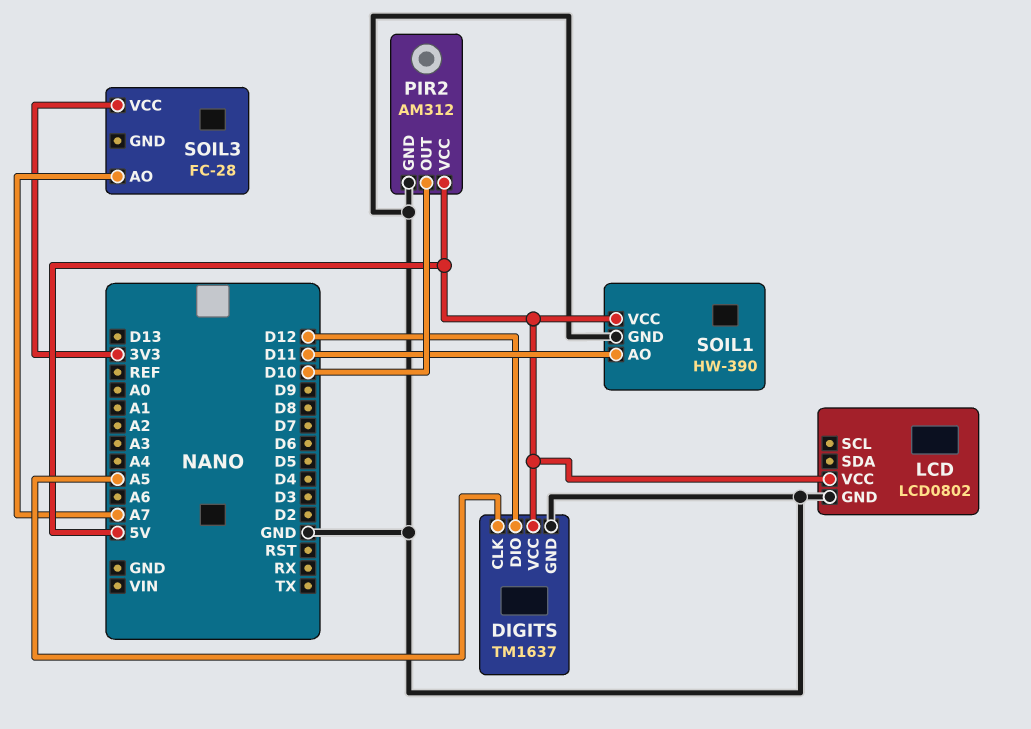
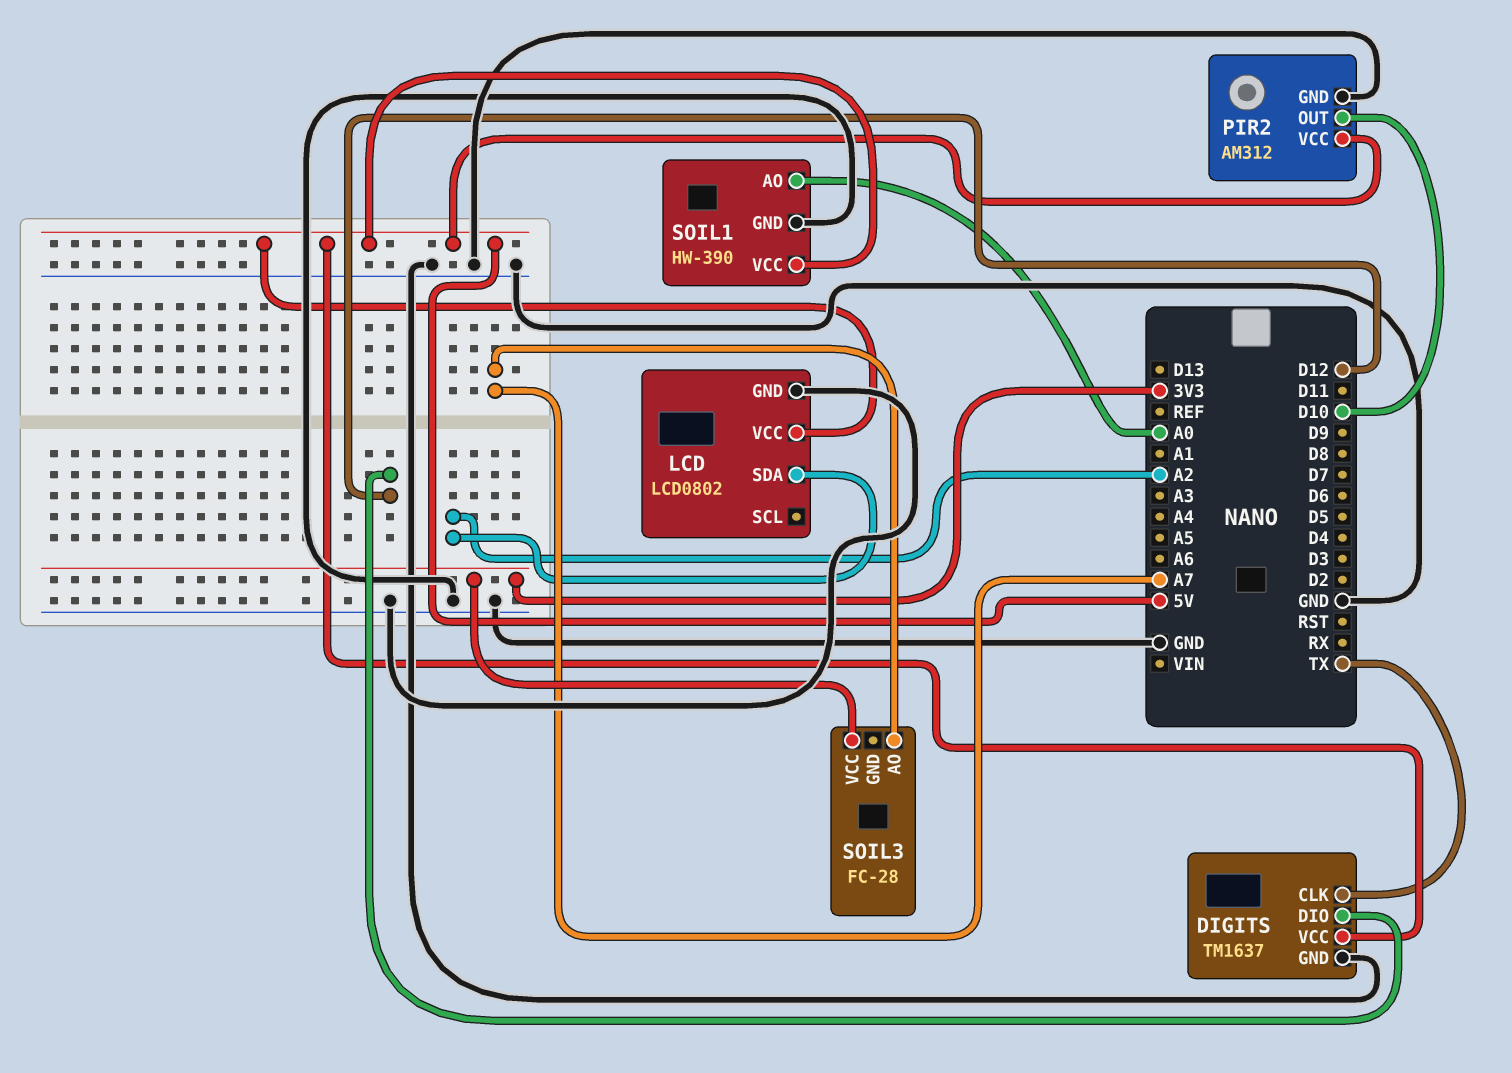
DIGITS pin CLK: A5 -> TX
LCD pin SDA: none -> A2
SOIL1 pin AO: D11 -> A0

